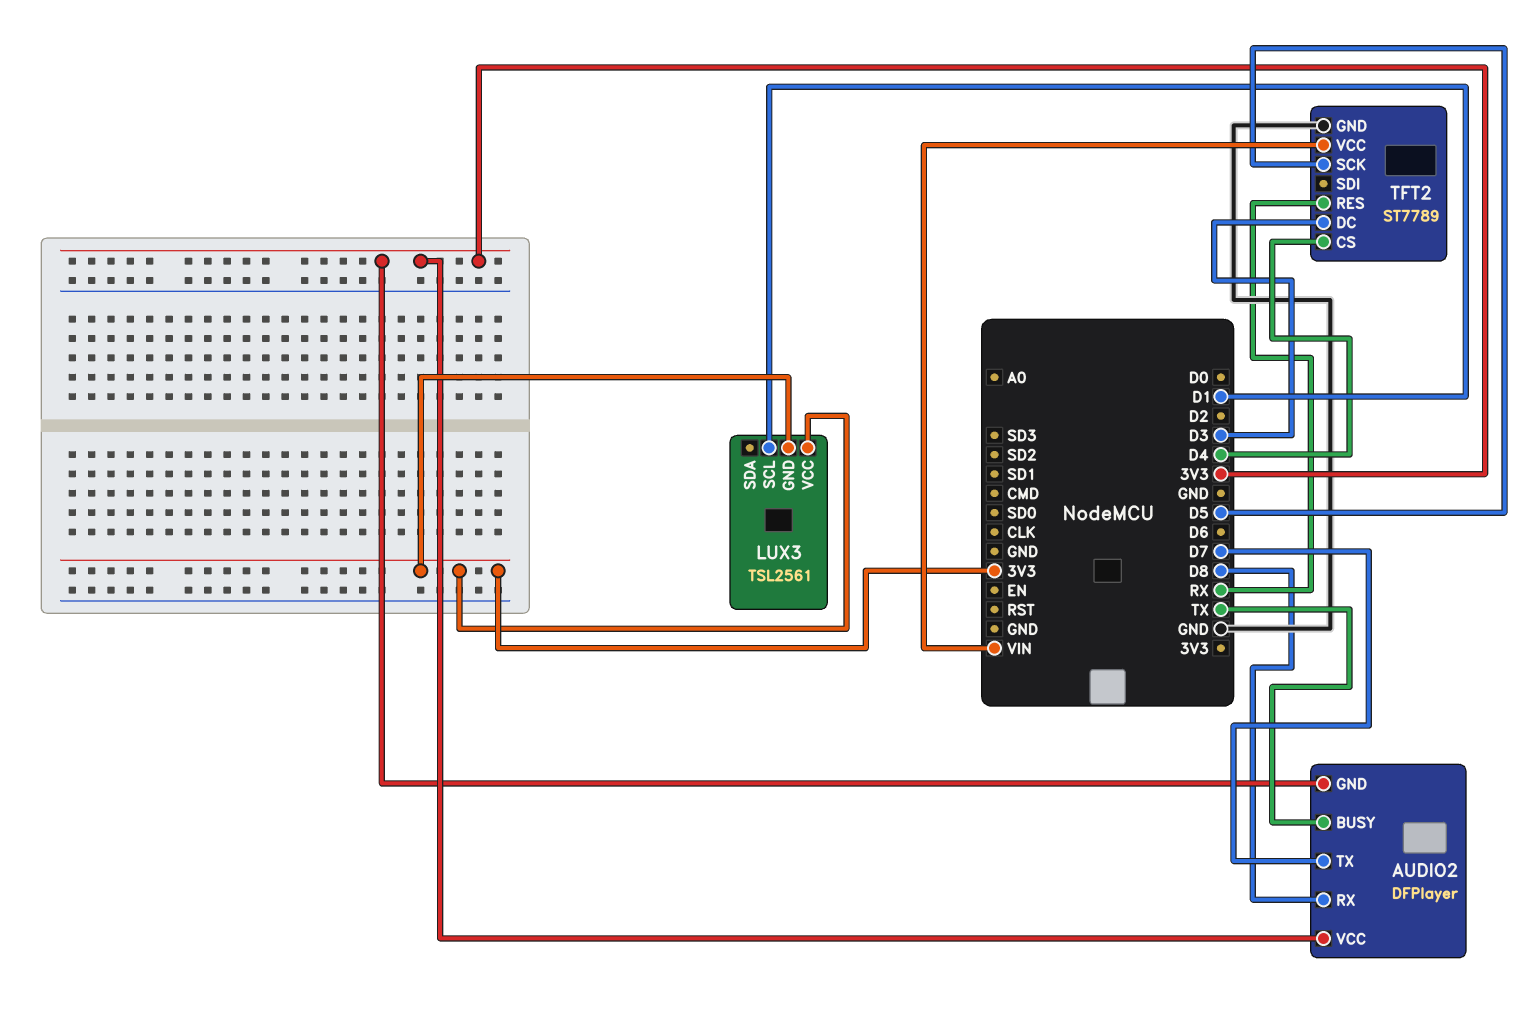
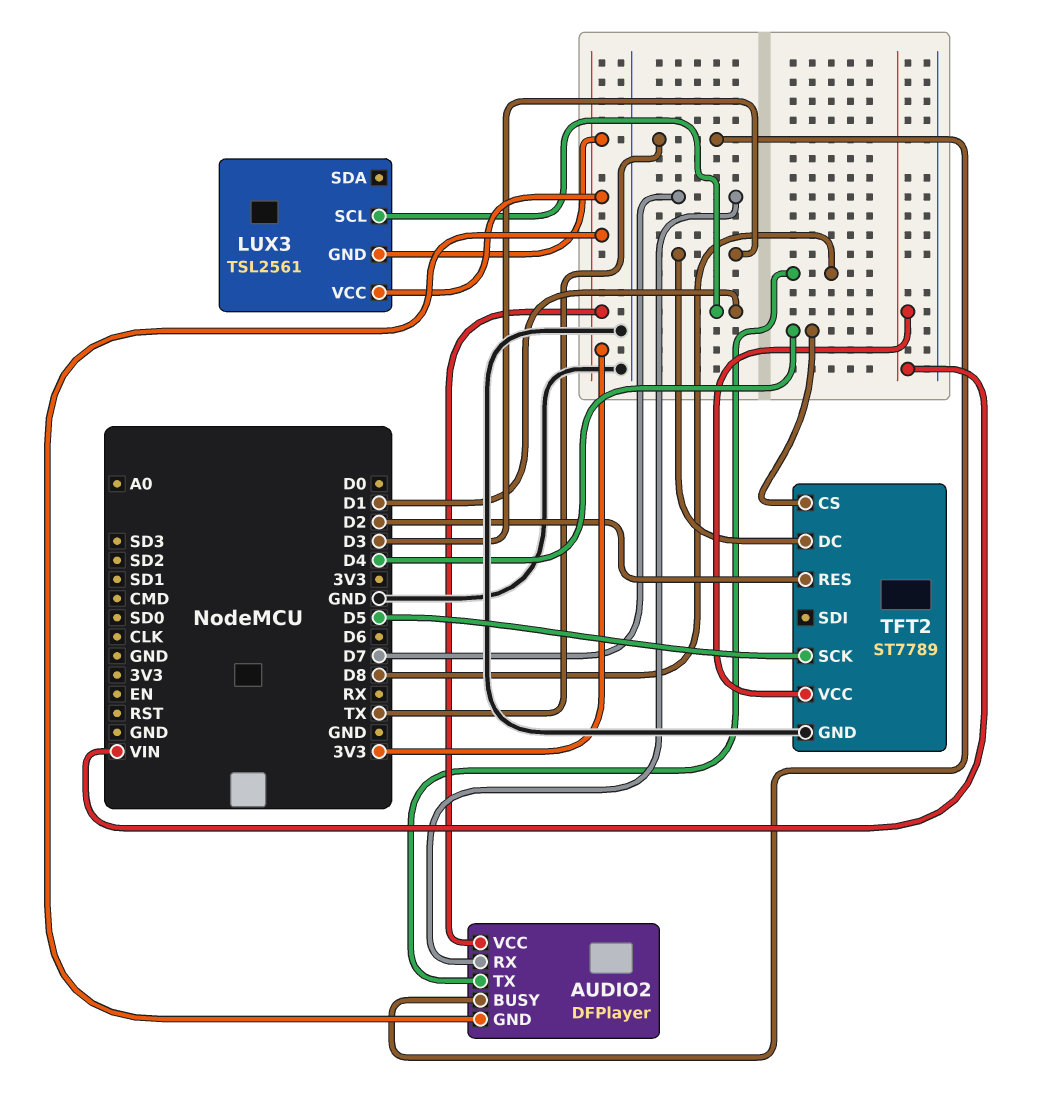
AUDIO2 pin RX: D8 -> D7
AUDIO2 pin TX: D7 -> D8
TFT2 pin RES: RX -> D2

